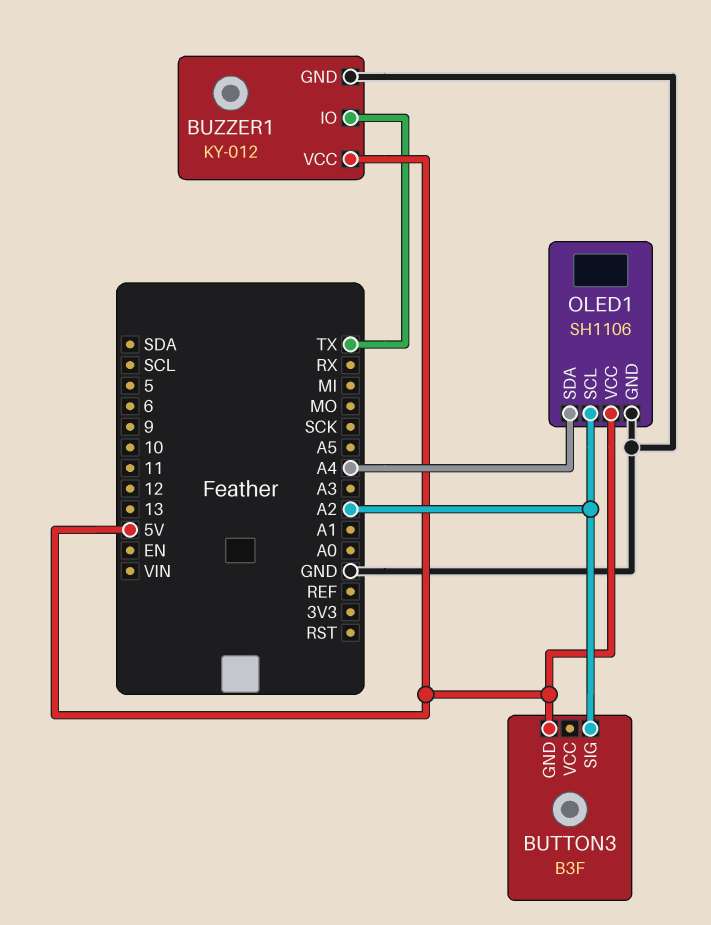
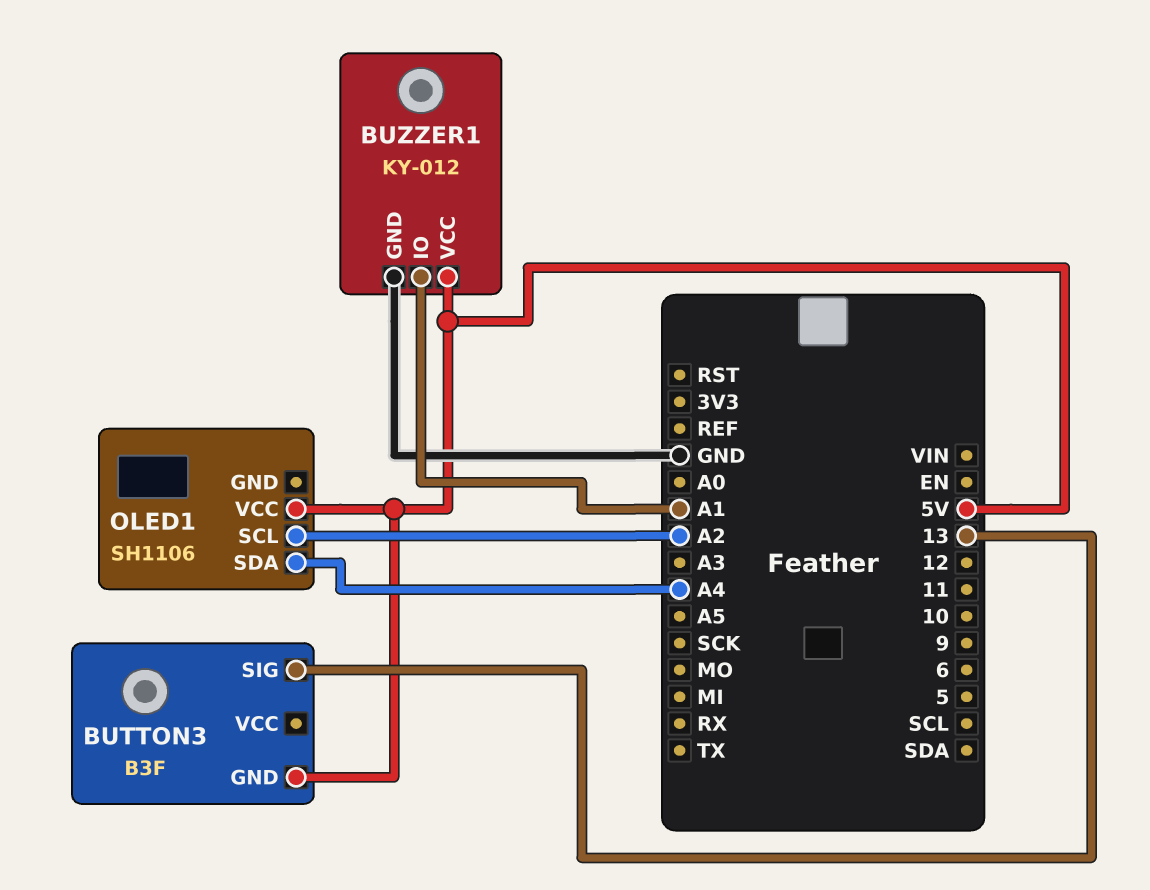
BUTTON3 pin SIG: A2 -> 13
BUZZER1 pin IO: TX -> A1
OLED1 pin GND: GND -> none

